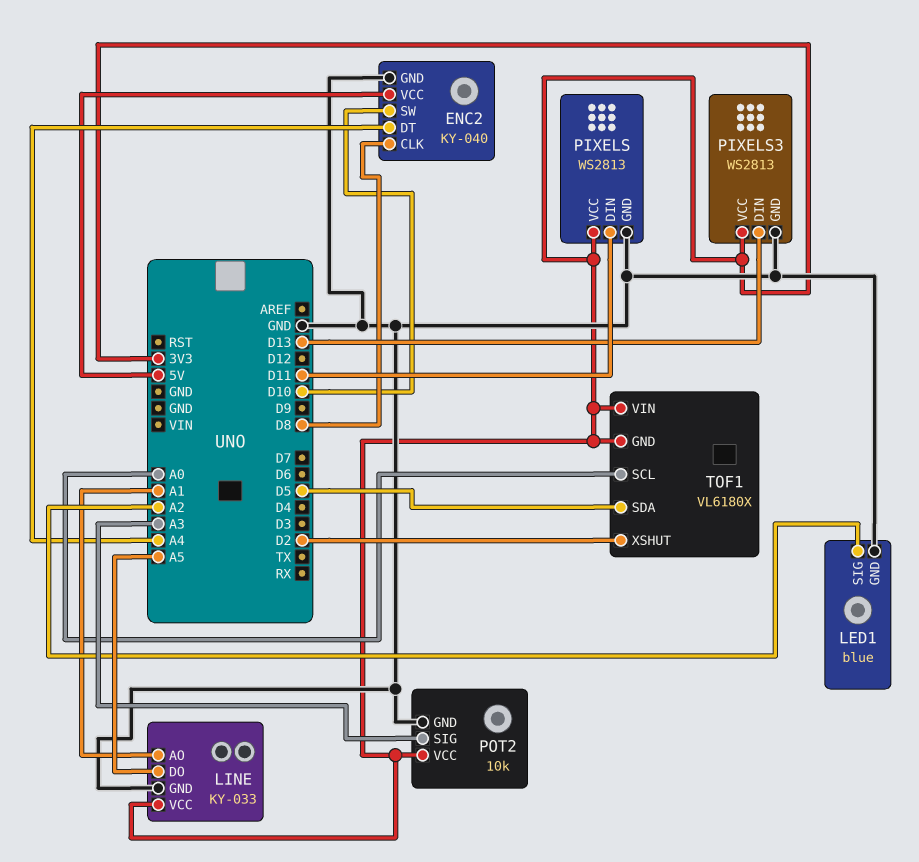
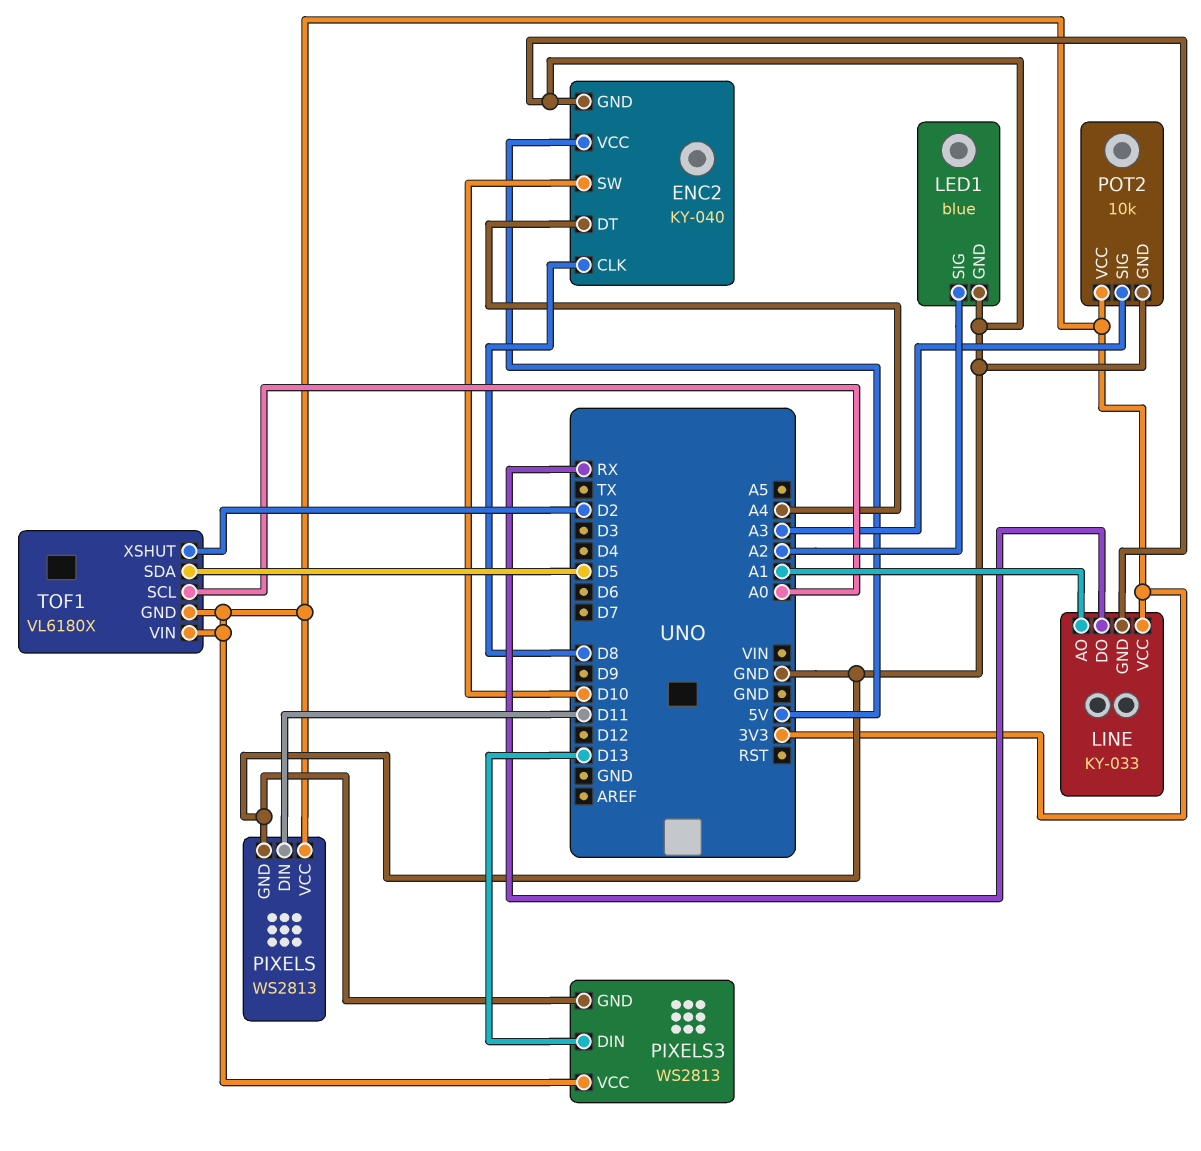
LINE pin DO: A5 -> RX

